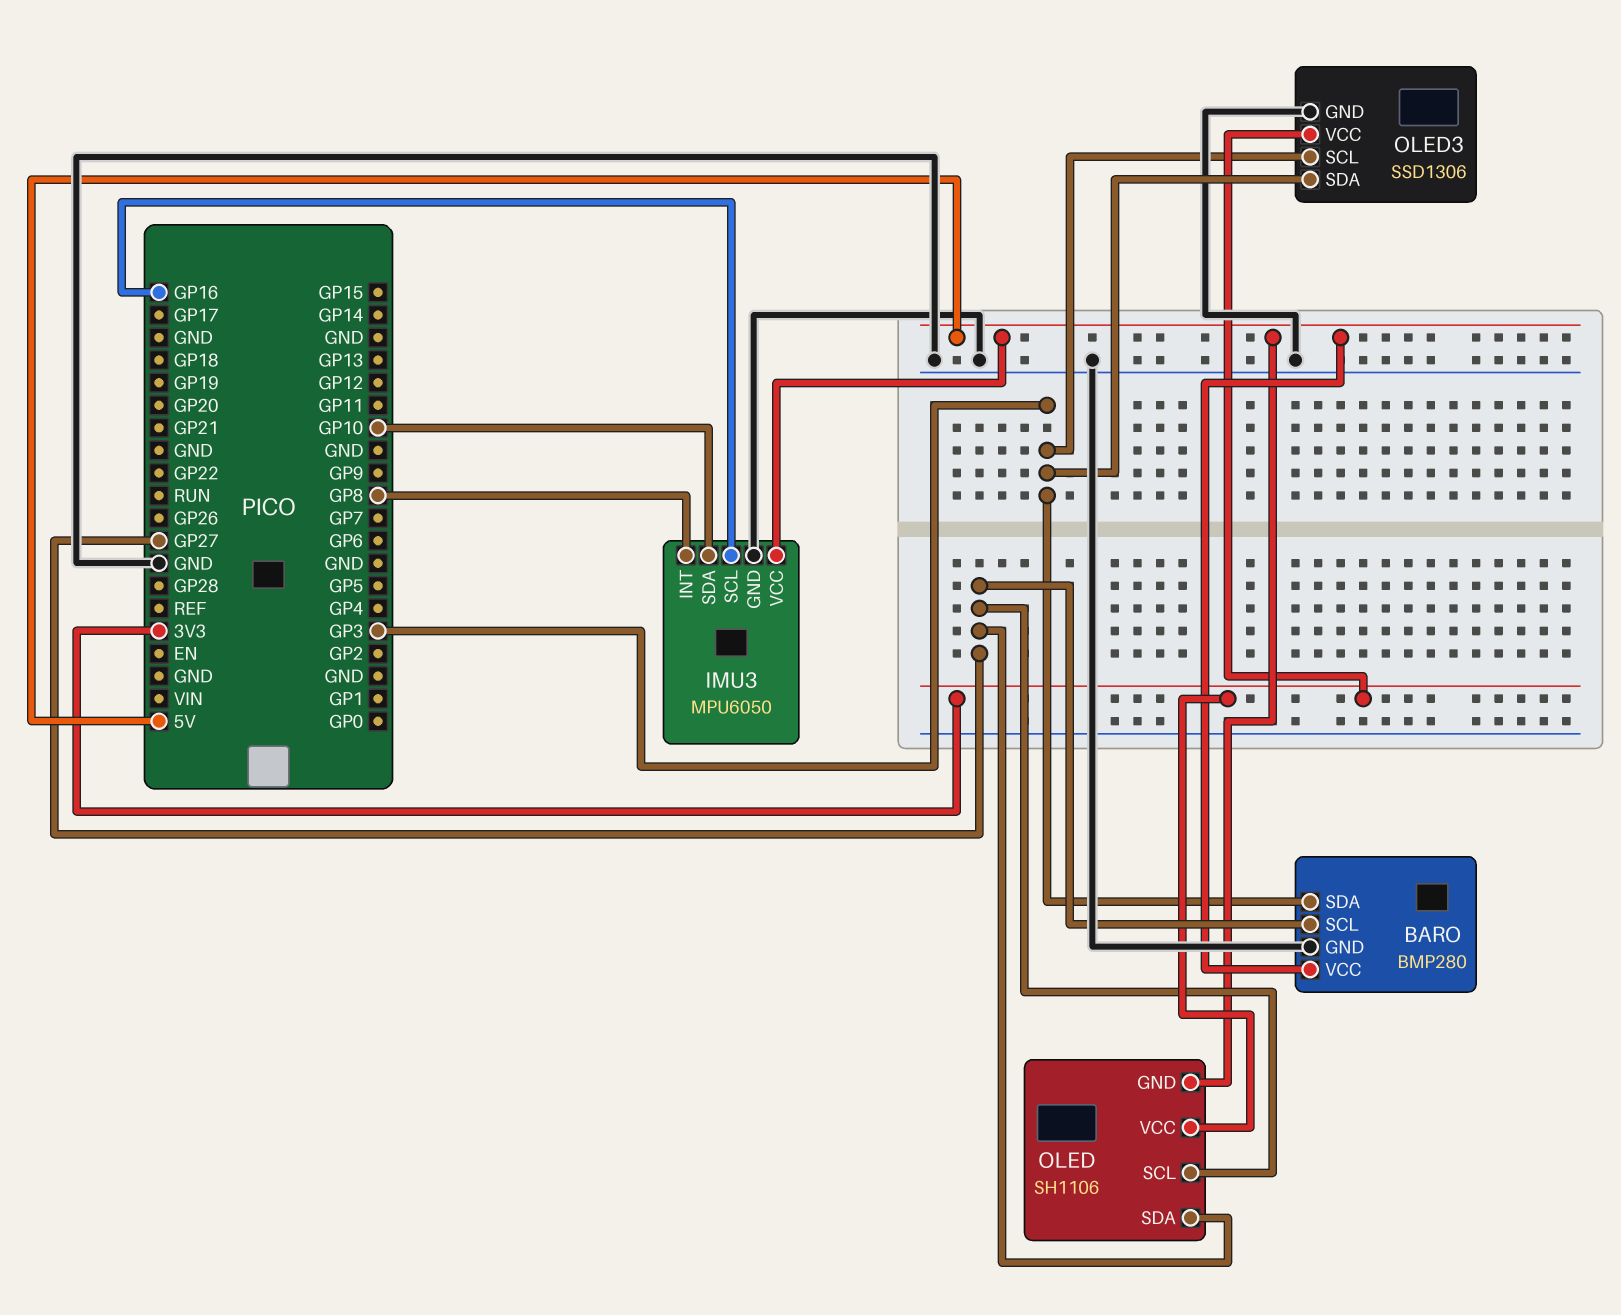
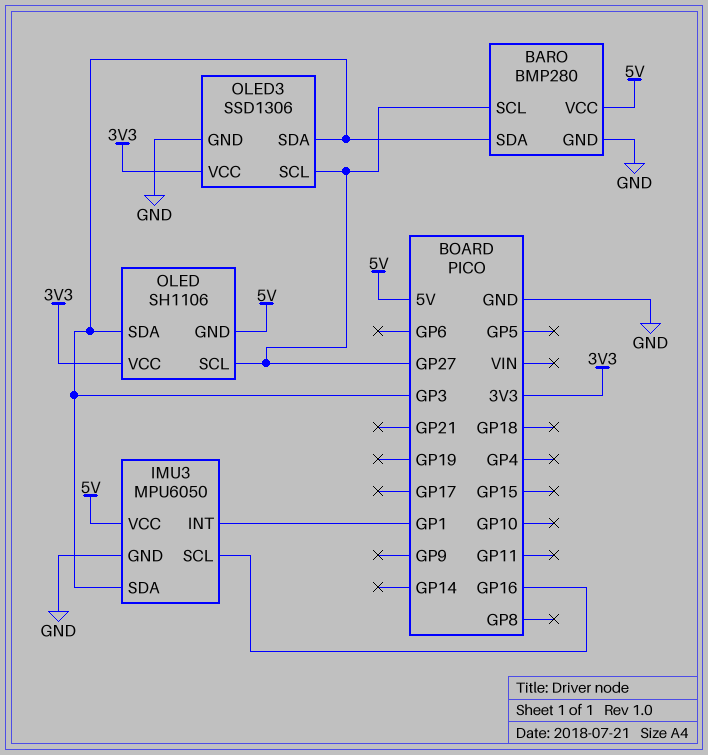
IMU3 pin INT: GP8 -> GP1
IMU3 pin SDA: GP10 -> GP3
OLED pin SDA: GP27 -> GP3
OLED3 pin SCL: GP3 -> GP27

